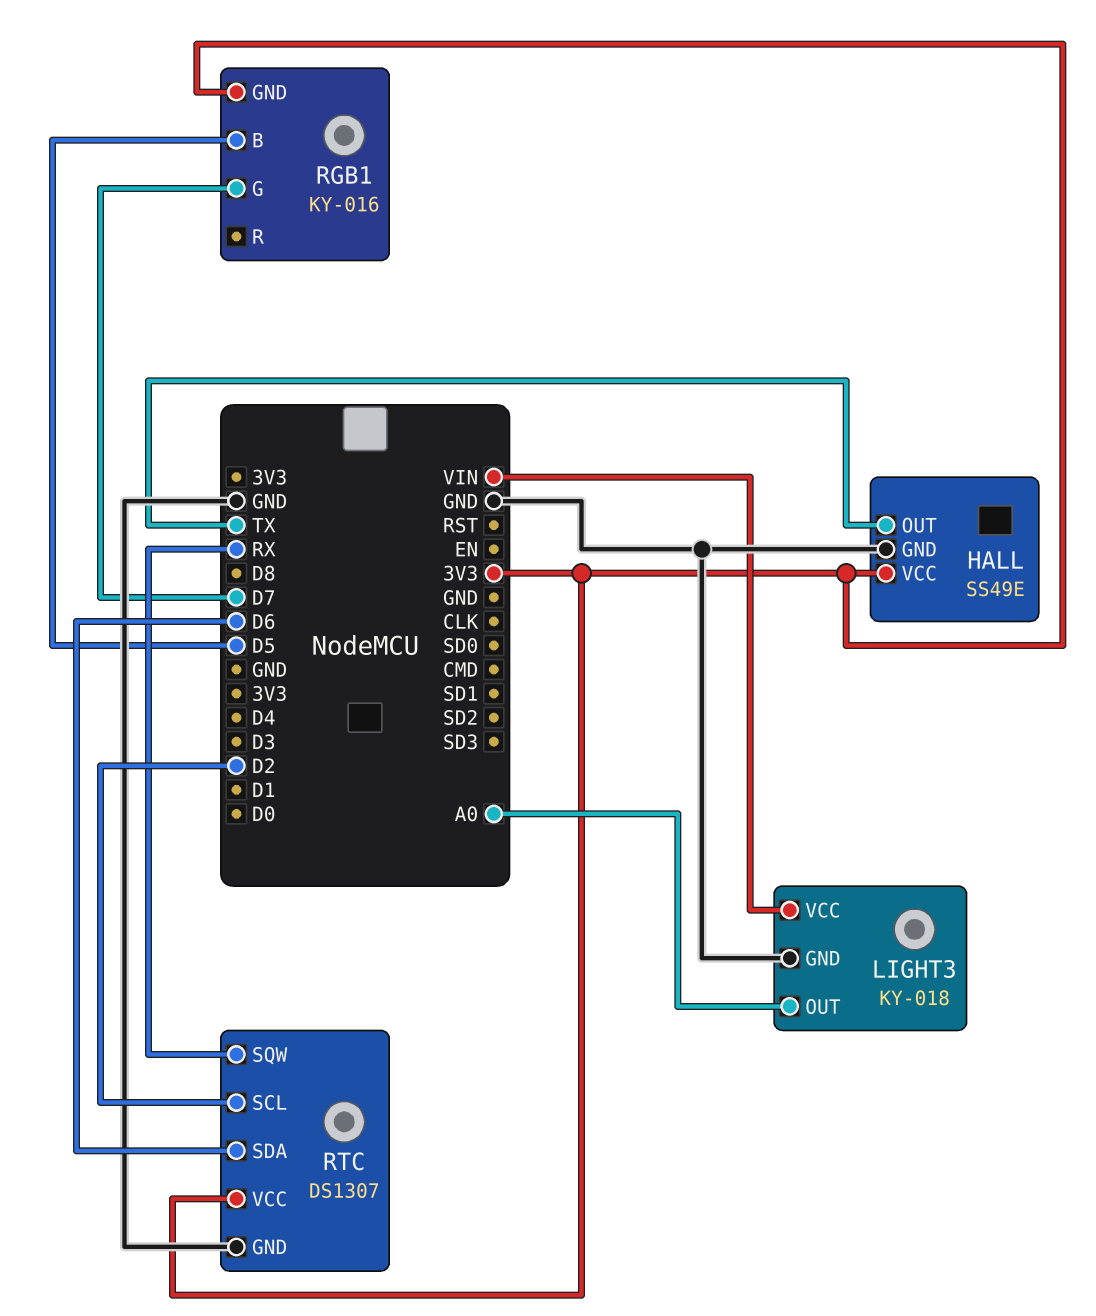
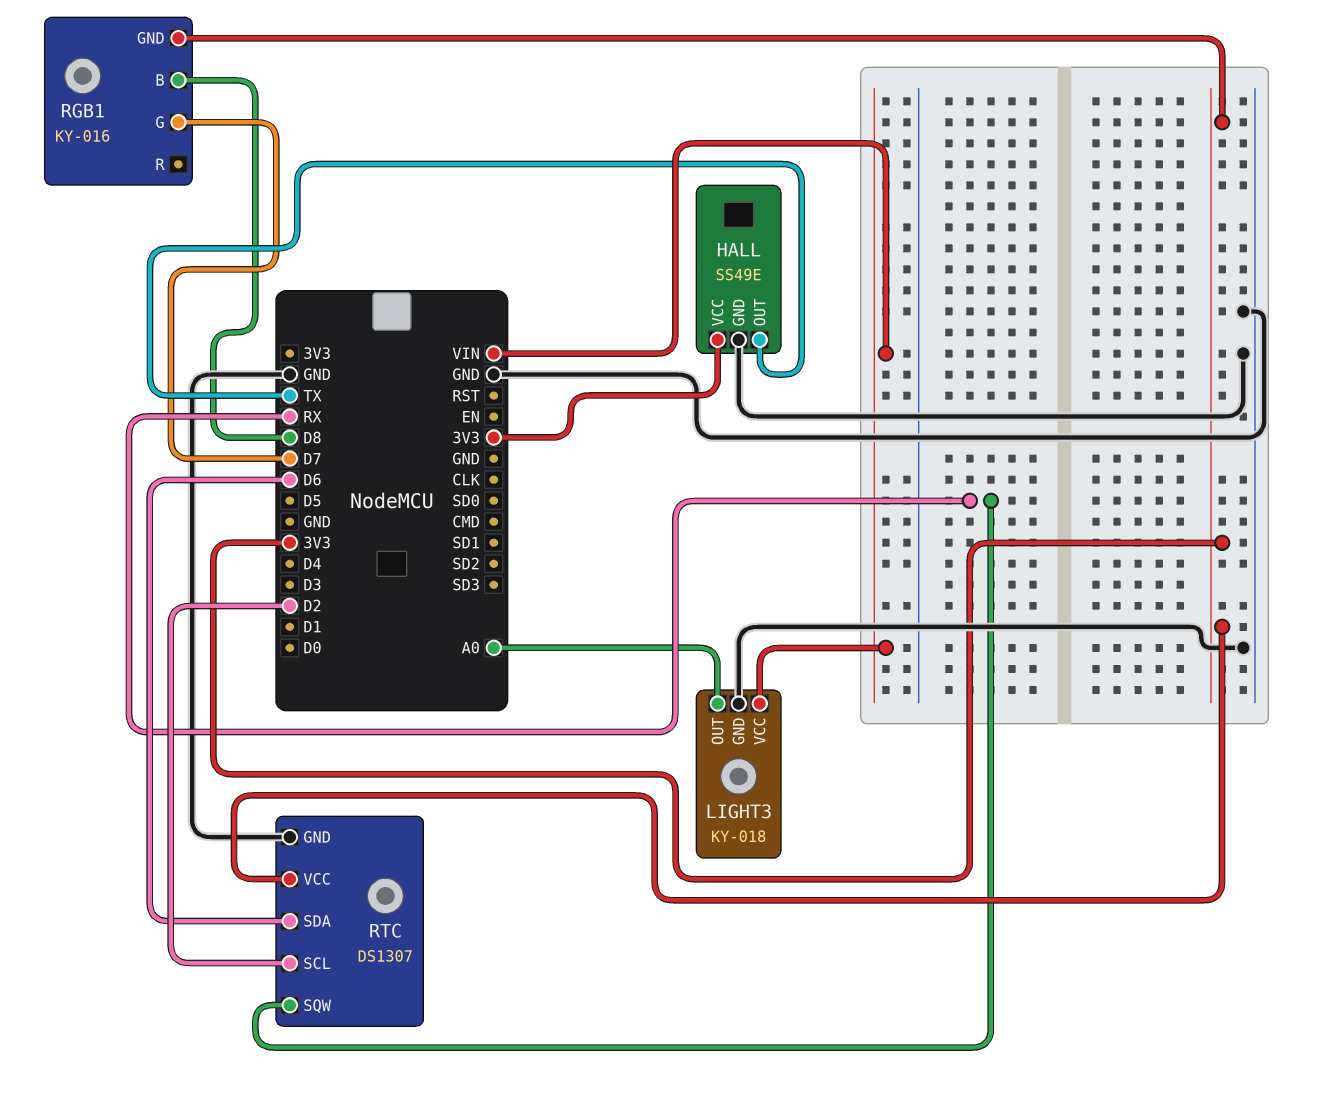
RGB1 pin B: D5 -> D8

